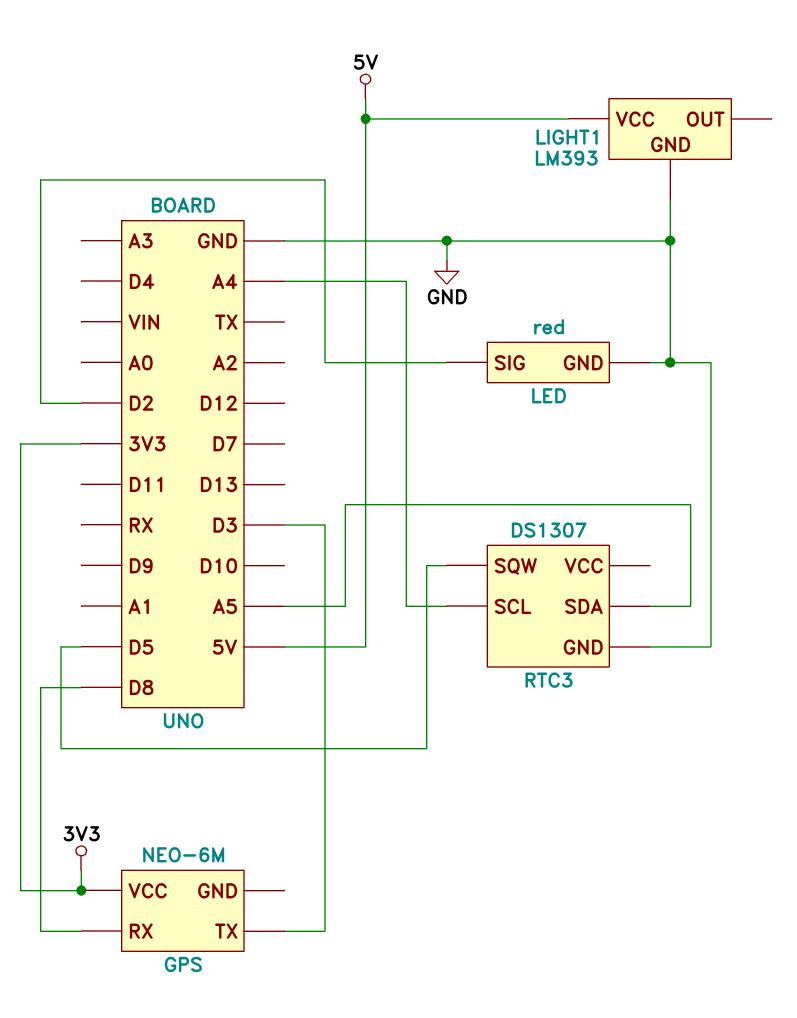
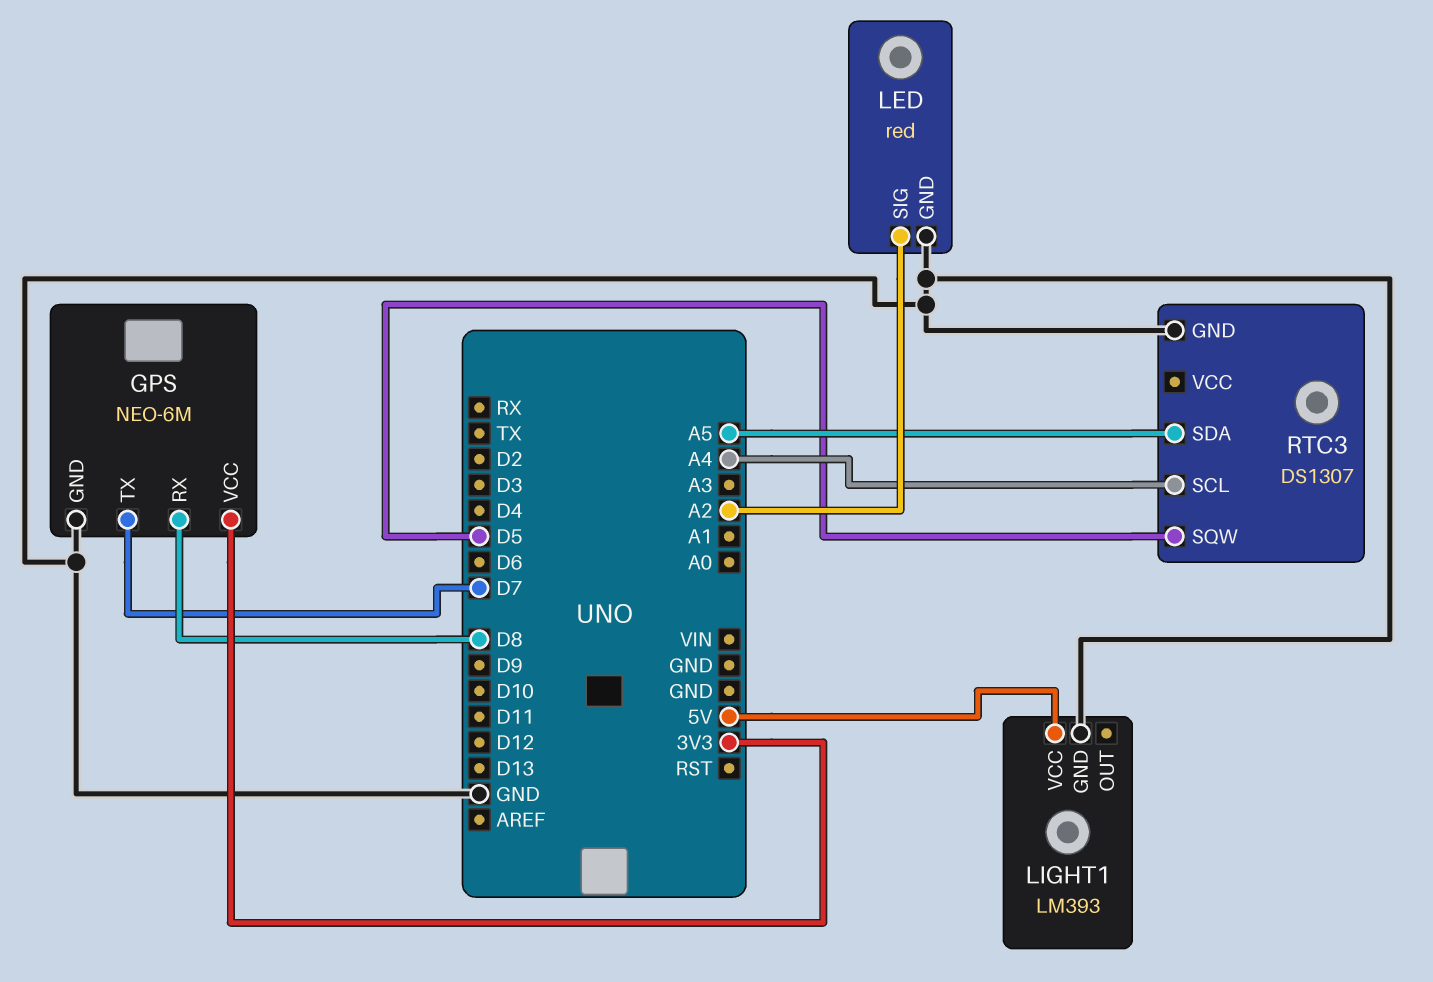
GPS pin GND: none -> GND
GPS pin TX: D3 -> D7
LED pin SIG: D2 -> A2

